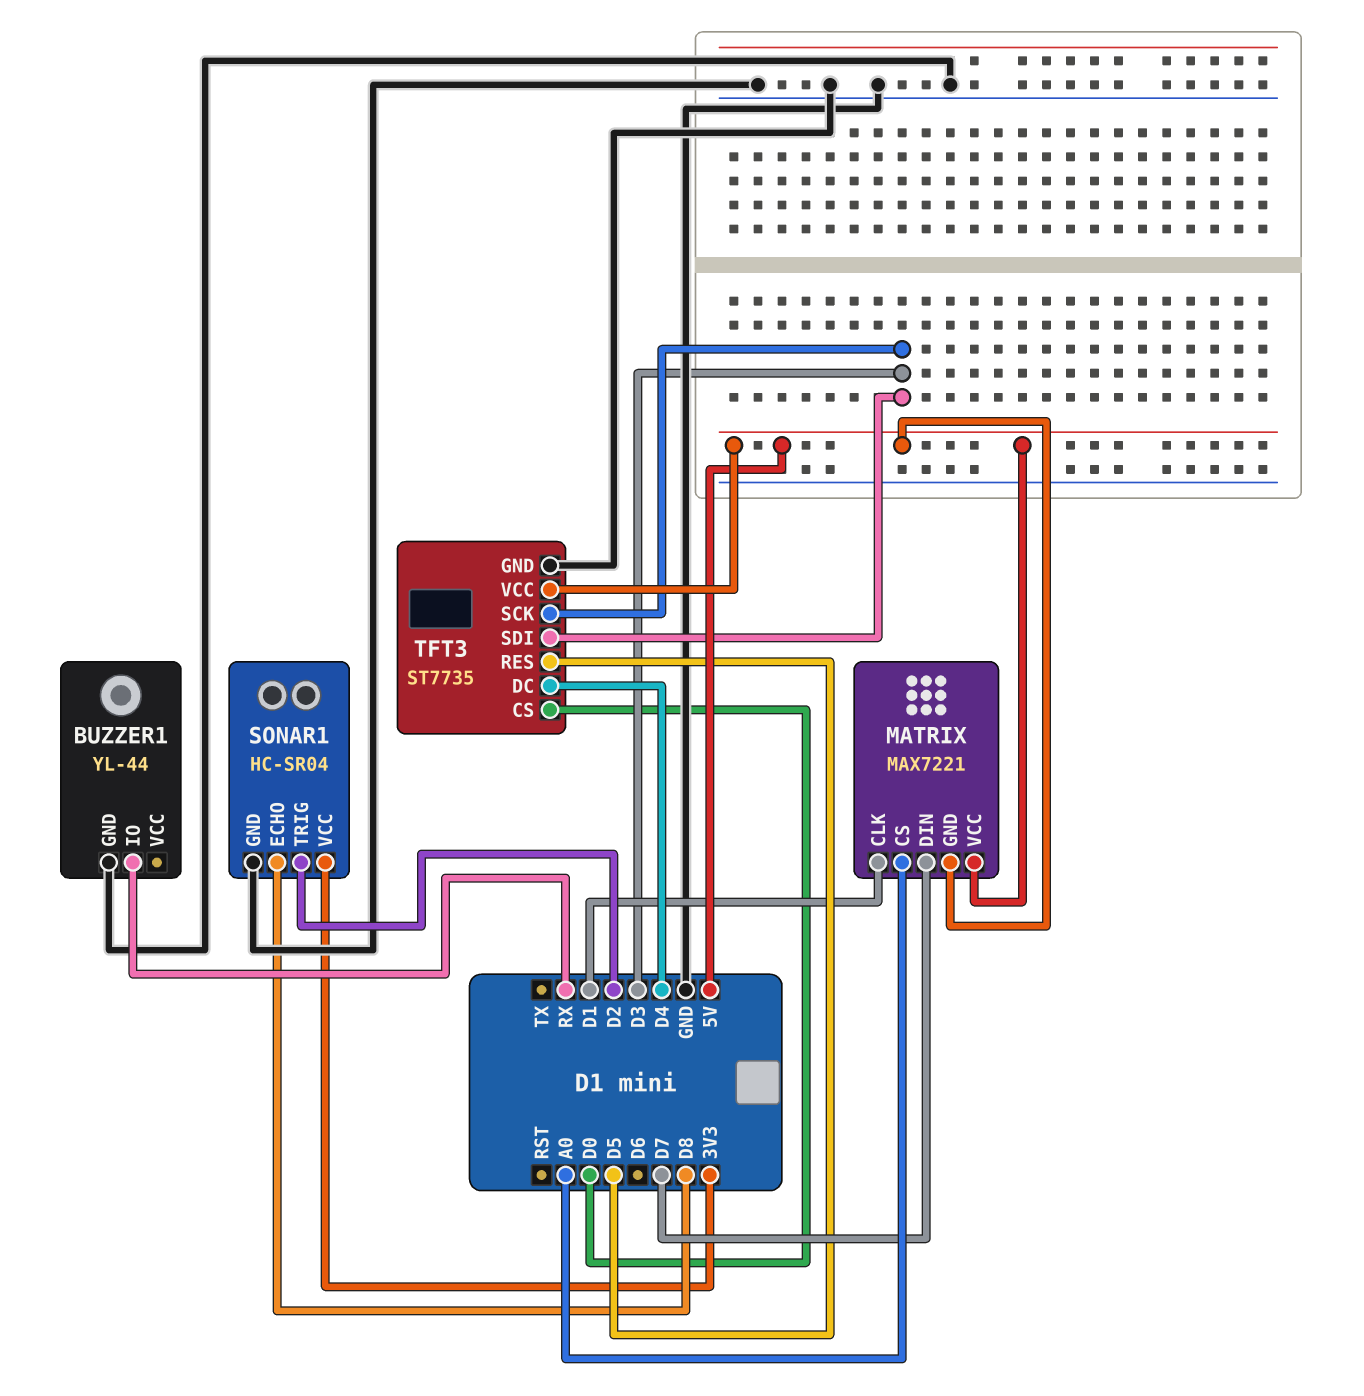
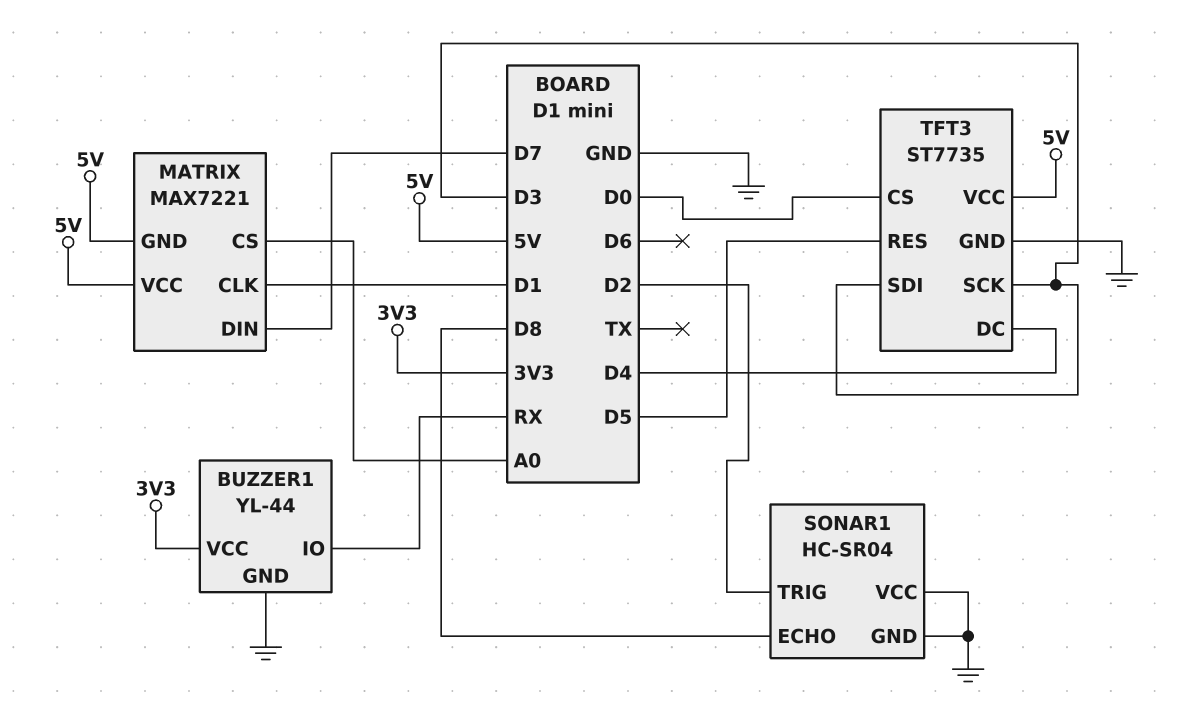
BUZZER1 pin VCC: none -> 3V3
SONAR1 pin VCC: 3V3 -> GND

